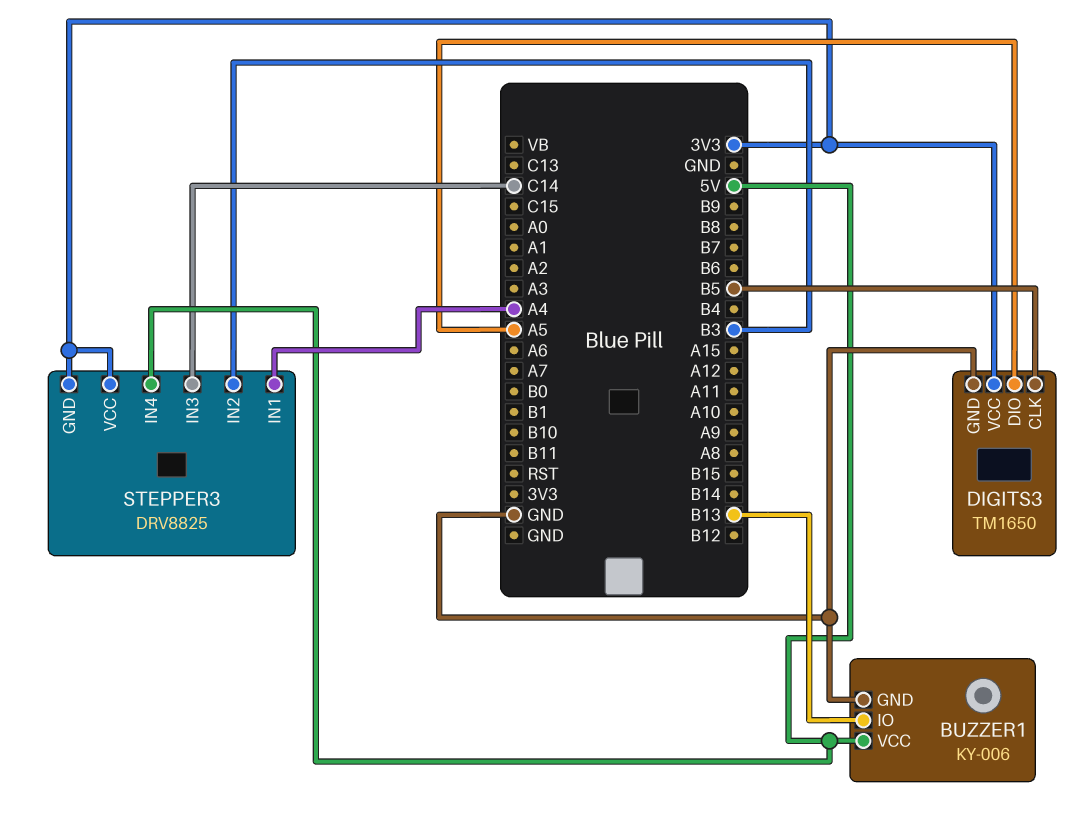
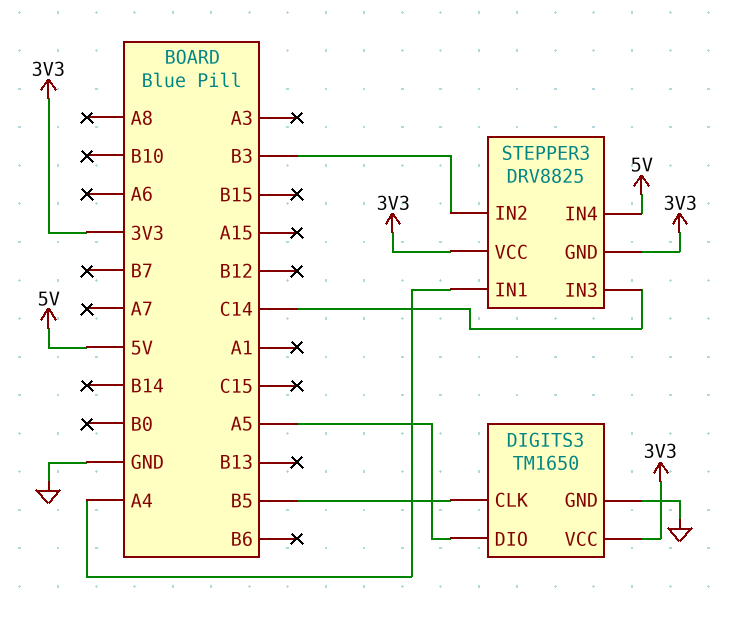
BUZZER1: KY-006 -> none
BUZZER1 pin GND: GND -> none
BUZZER1 pin IO: B13 -> none
BUZZER1 pin VCC: 5V -> none

